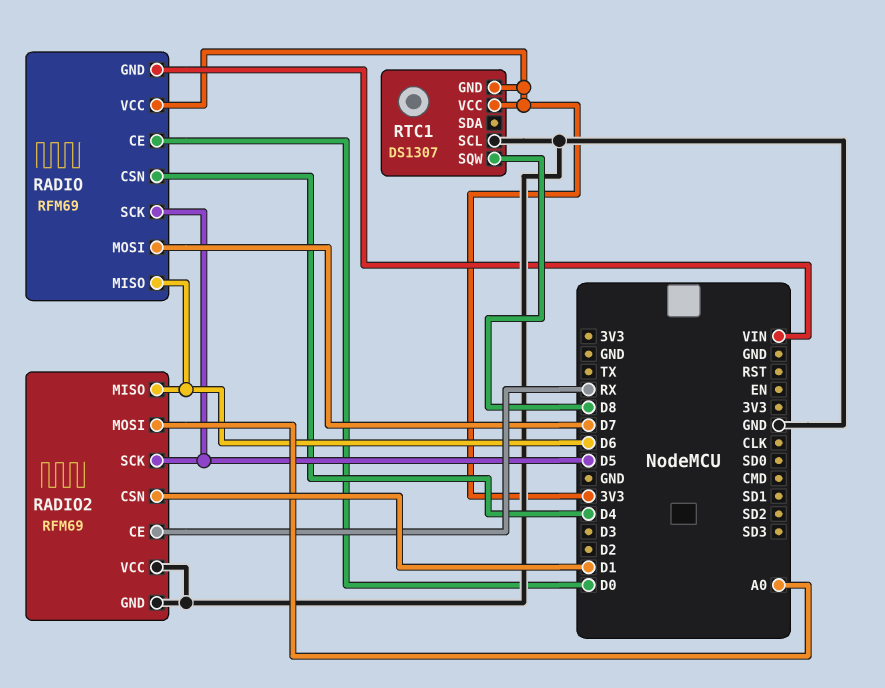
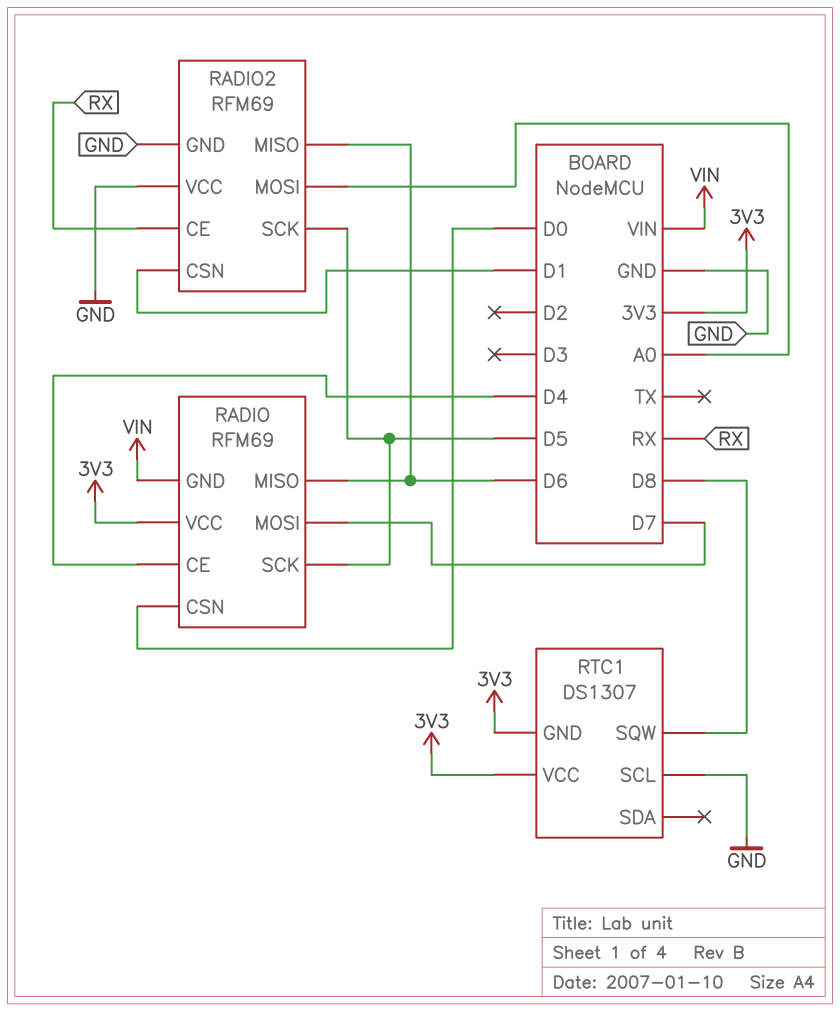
RADIO pin CE: D0 -> D4
RADIO pin CSN: D4 -> D0

